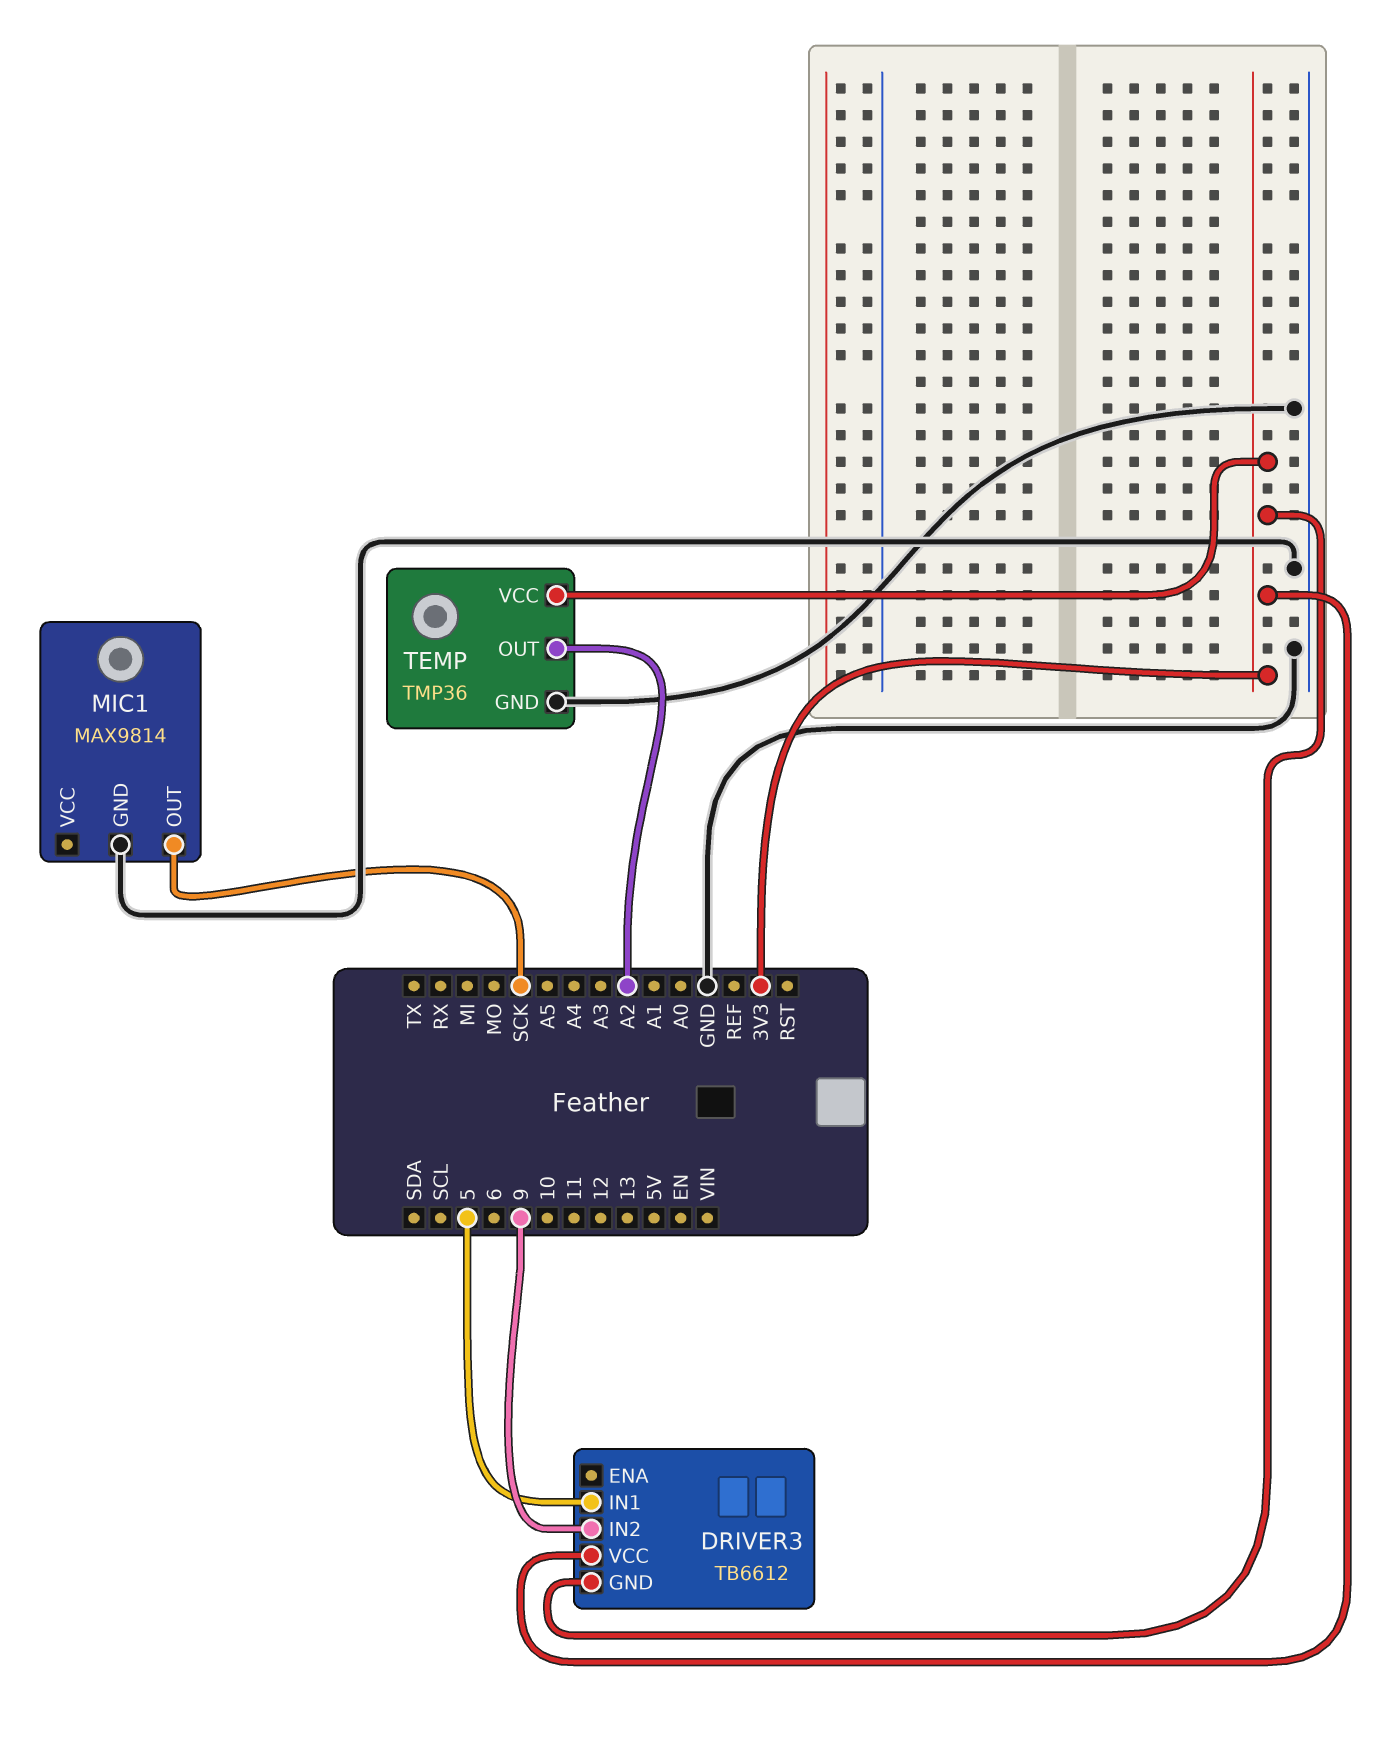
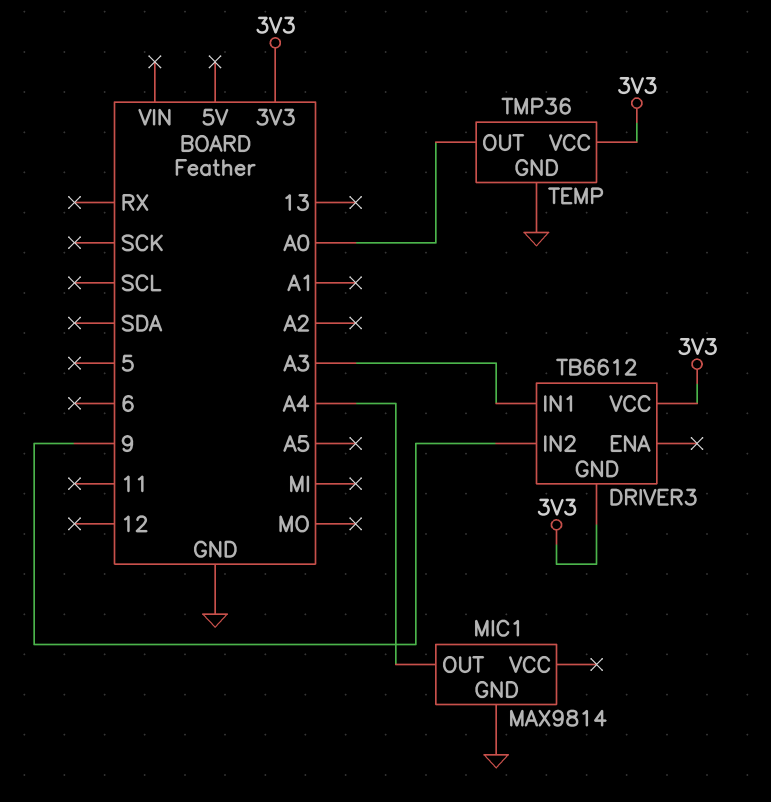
DRIVER3 pin IN1: 5 -> A3
MIC1 pin OUT: SCK -> A4
TEMP pin OUT: A2 -> A0

